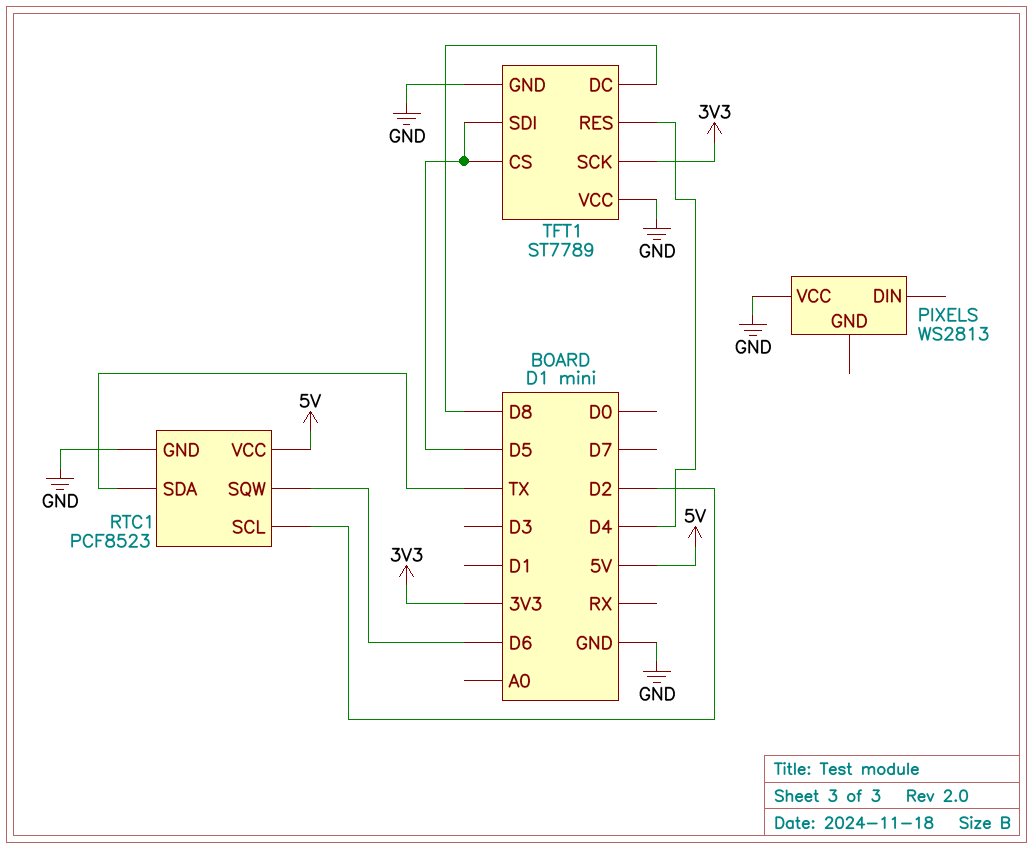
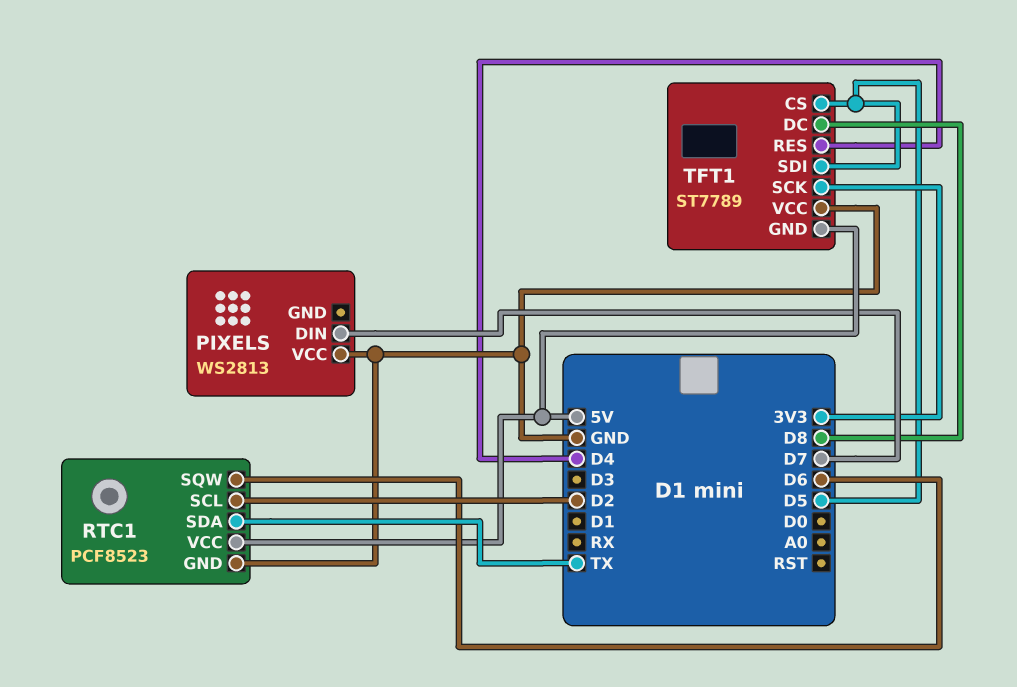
PIXELS pin DIN: none -> D7
TFT1 pin GND: GND -> 5V

